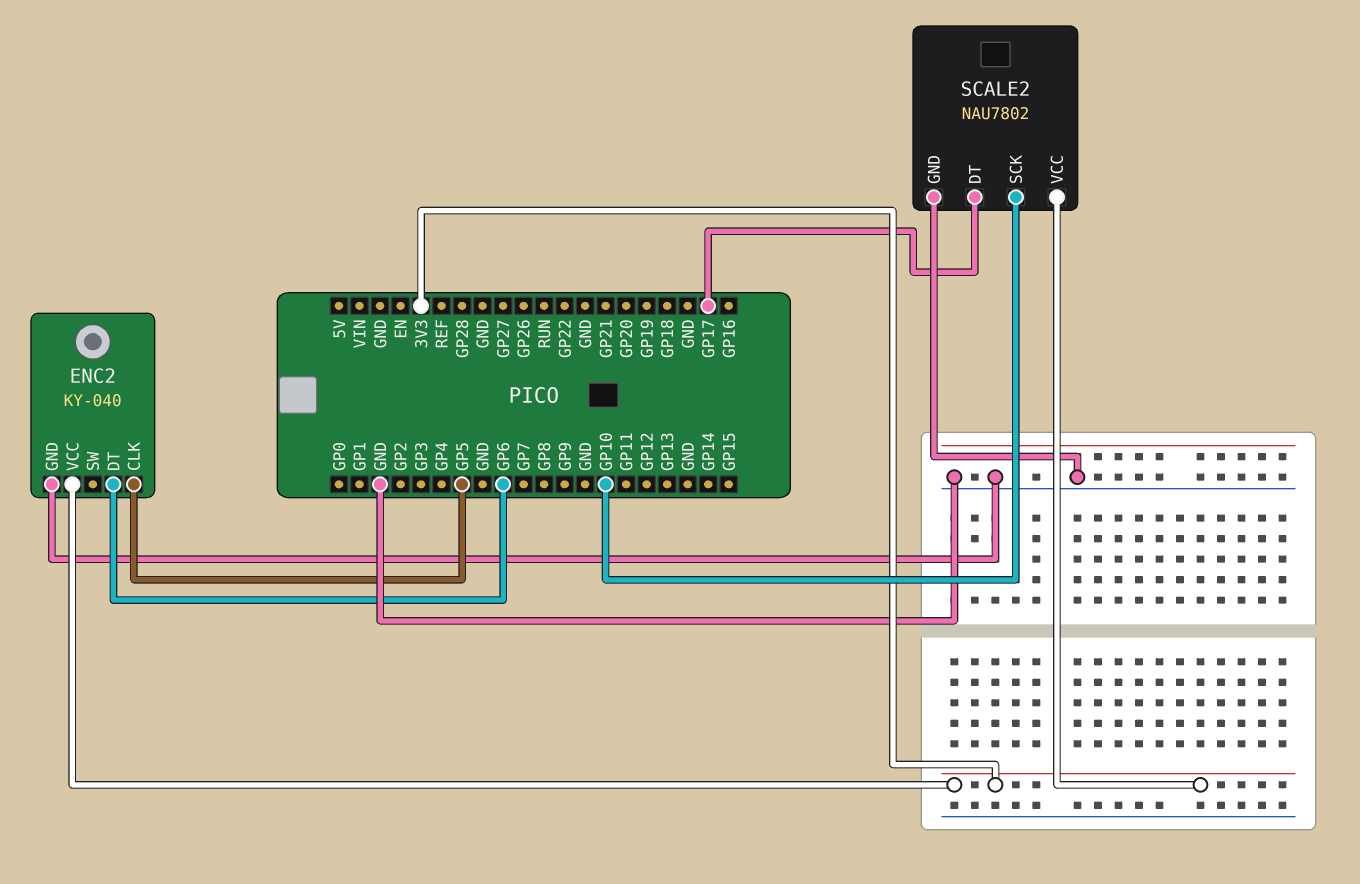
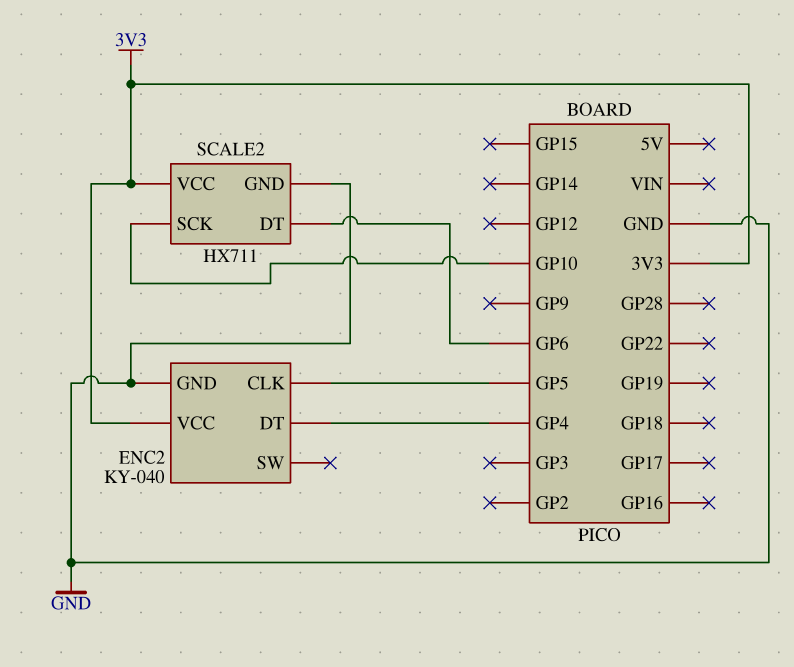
ENC2 pin DT: GP6 -> GP4
SCALE2: NAU7802 -> HX711
SCALE2 pin DT: GP17 -> GP6

